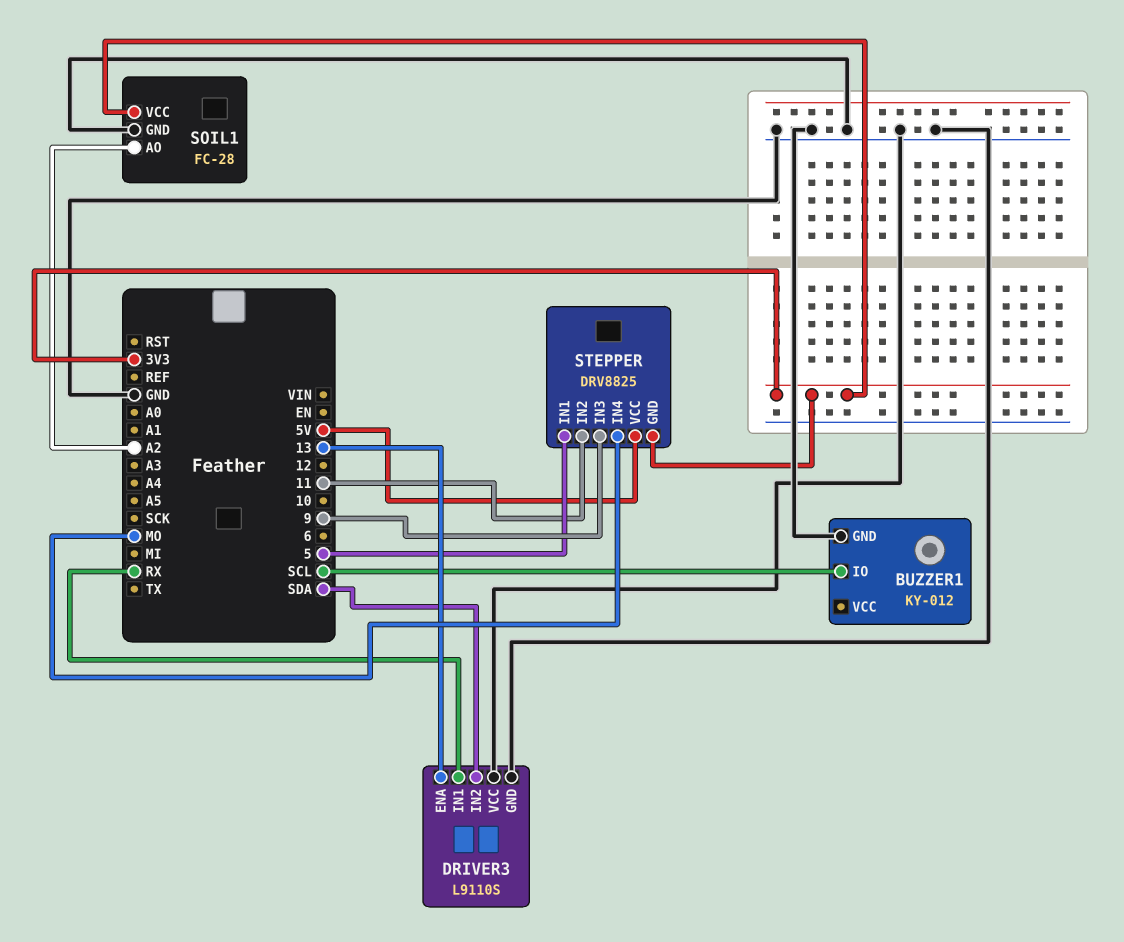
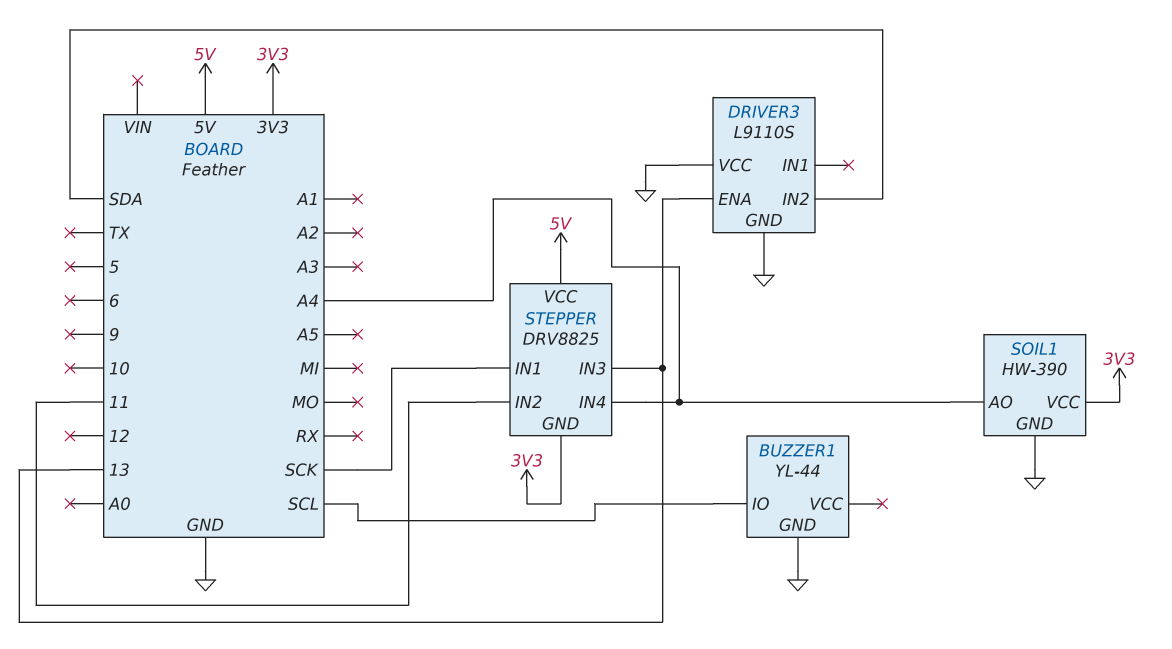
BUZZER1: KY-012 -> YL-44
DRIVER3 pin IN1: RX -> none
SOIL1: FC-28 -> HW-390
SOIL1 pin AO: A2 -> A4
STEPPER pin IN1: 5 -> SCK
STEPPER pin IN3: 9 -> 13
STEPPER pin IN4: MO -> A4

